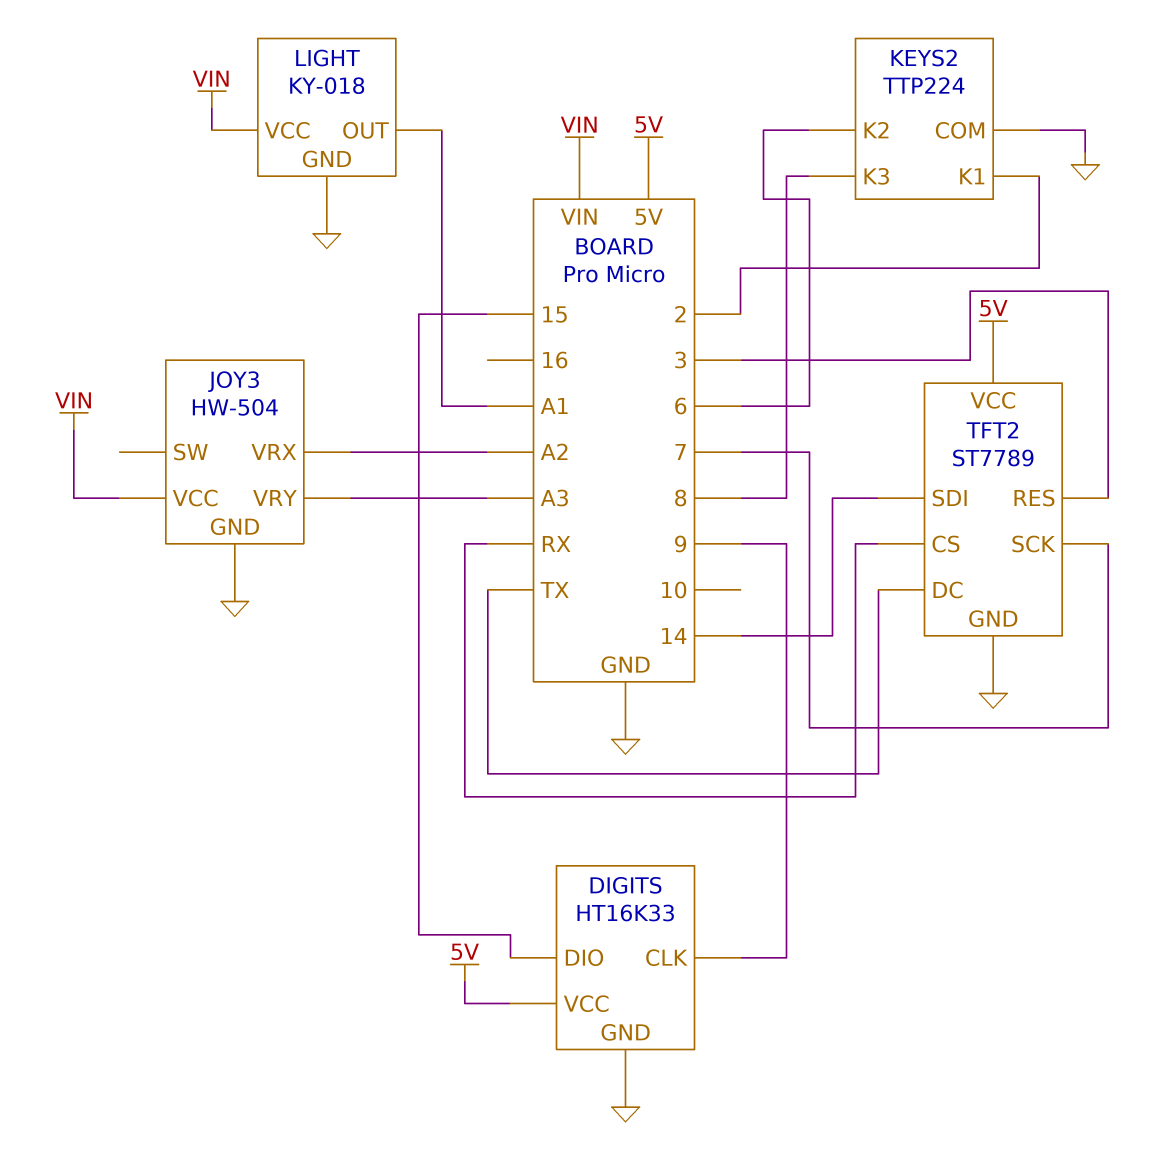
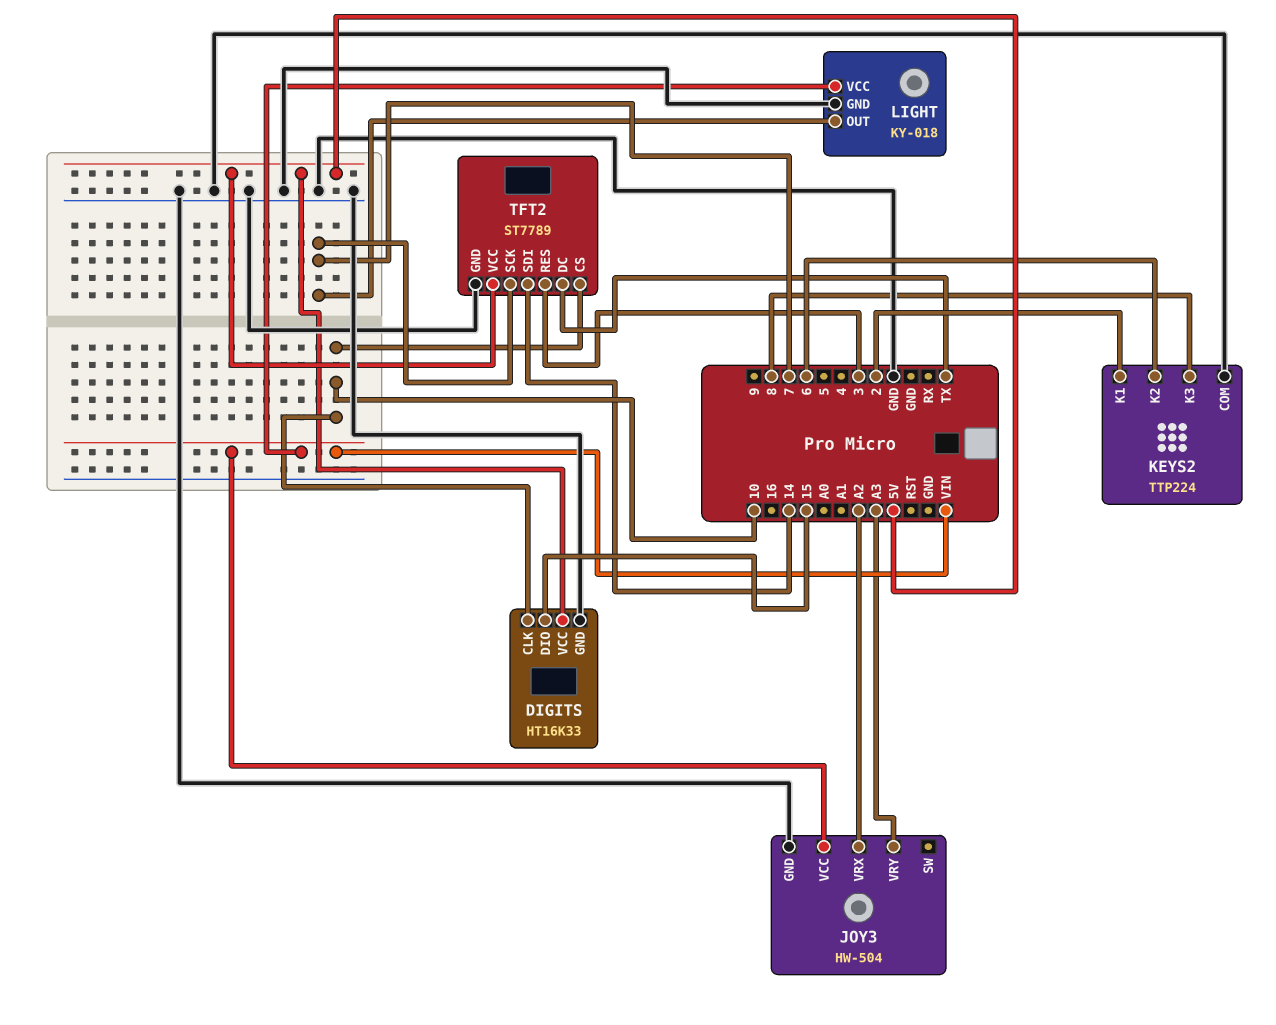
DIGITS pin CLK: 9 -> 10
LIGHT pin OUT: A1 -> 7
TFT2 pin CS: RX -> 10

